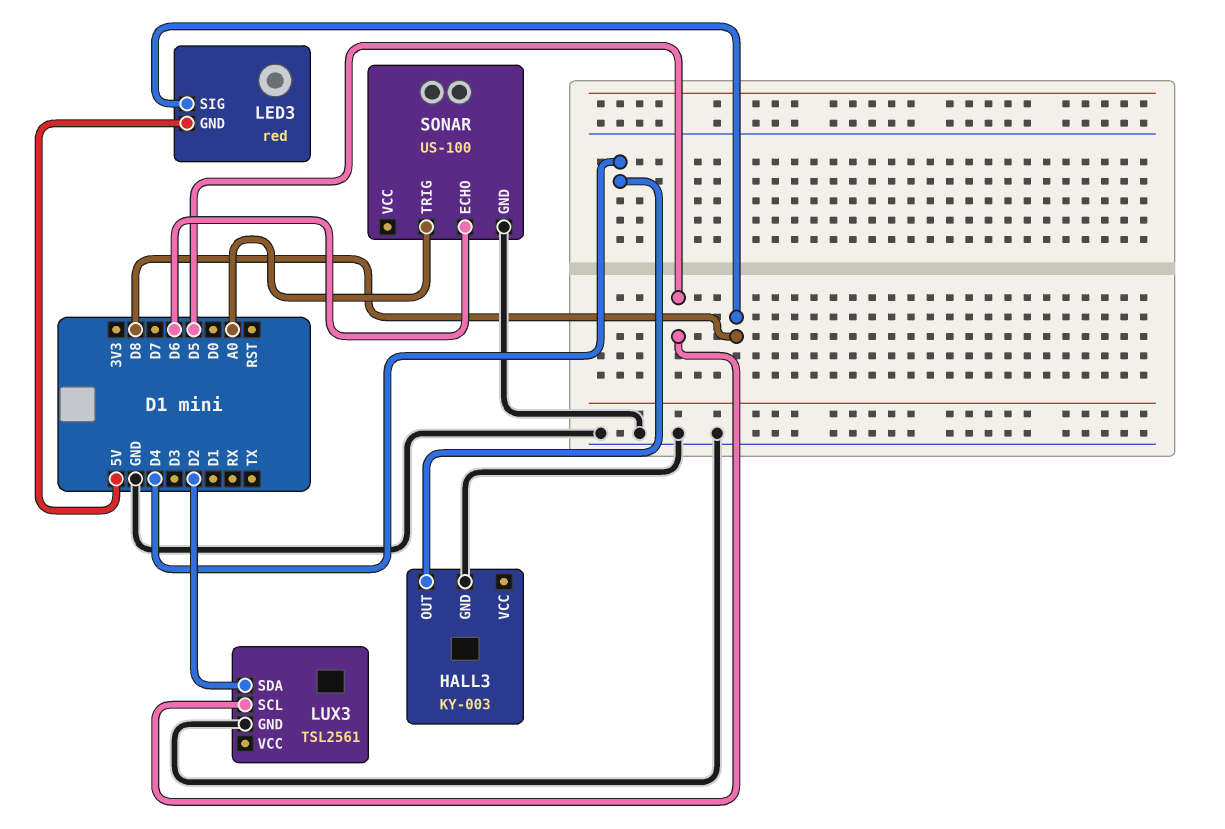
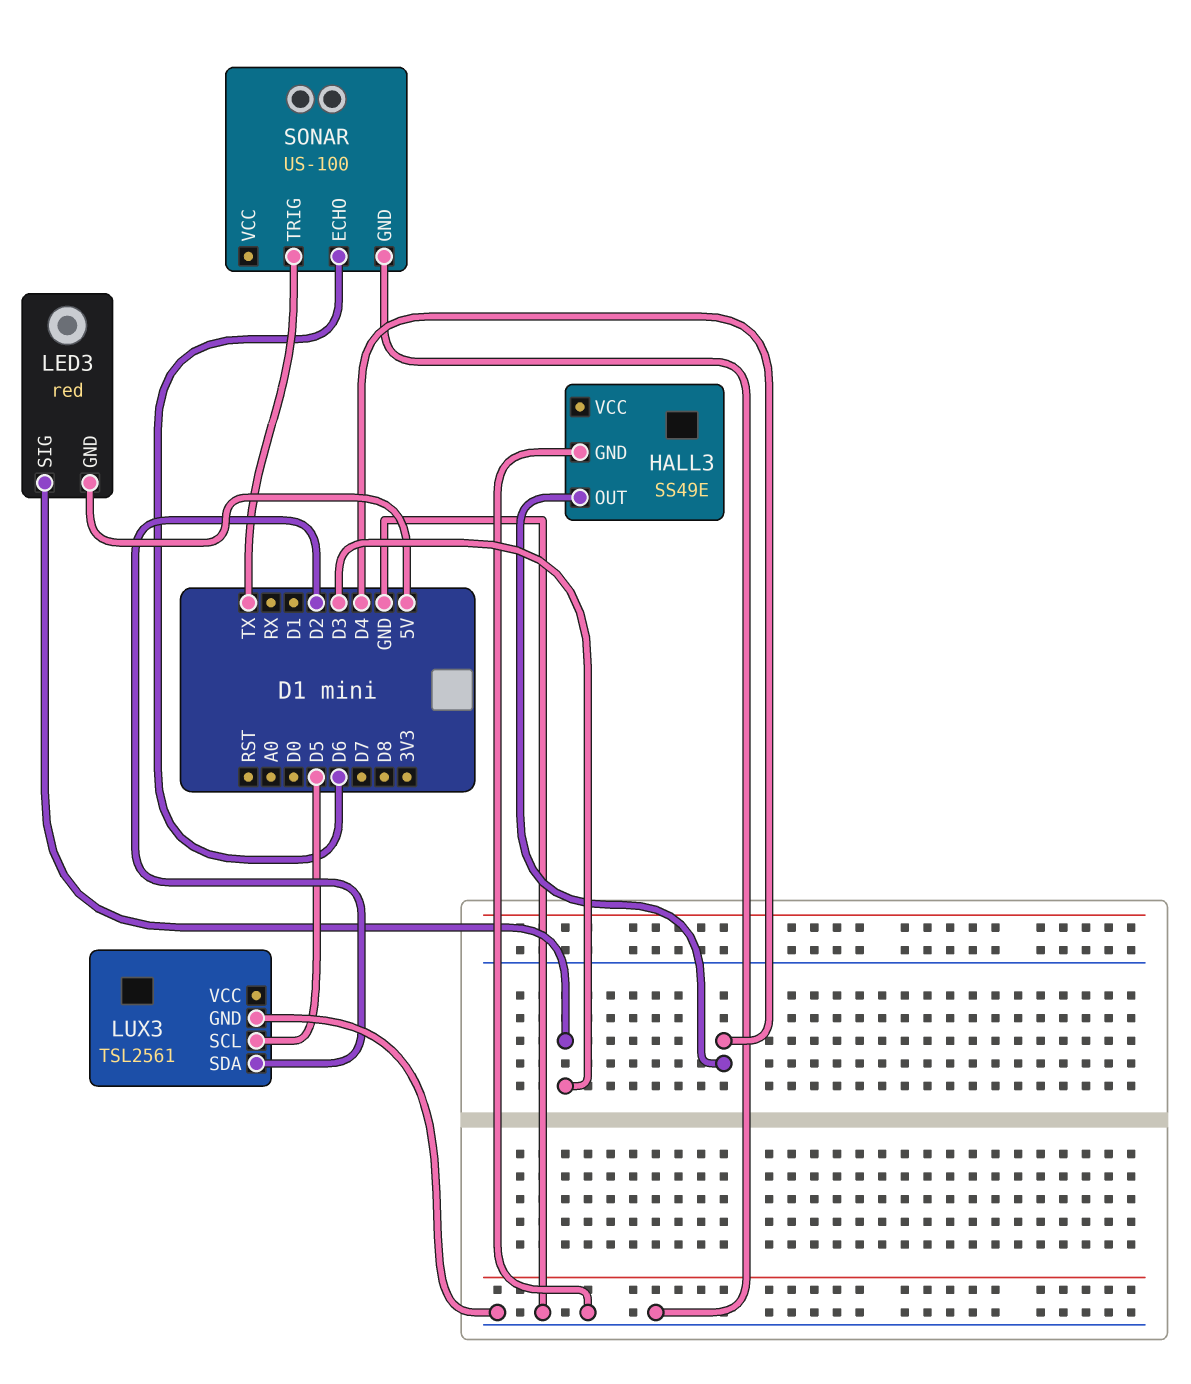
HALL3: KY-003 -> SS49E
LED3 pin SIG: D8 -> D3
SONAR pin TRIG: A0 -> TX

